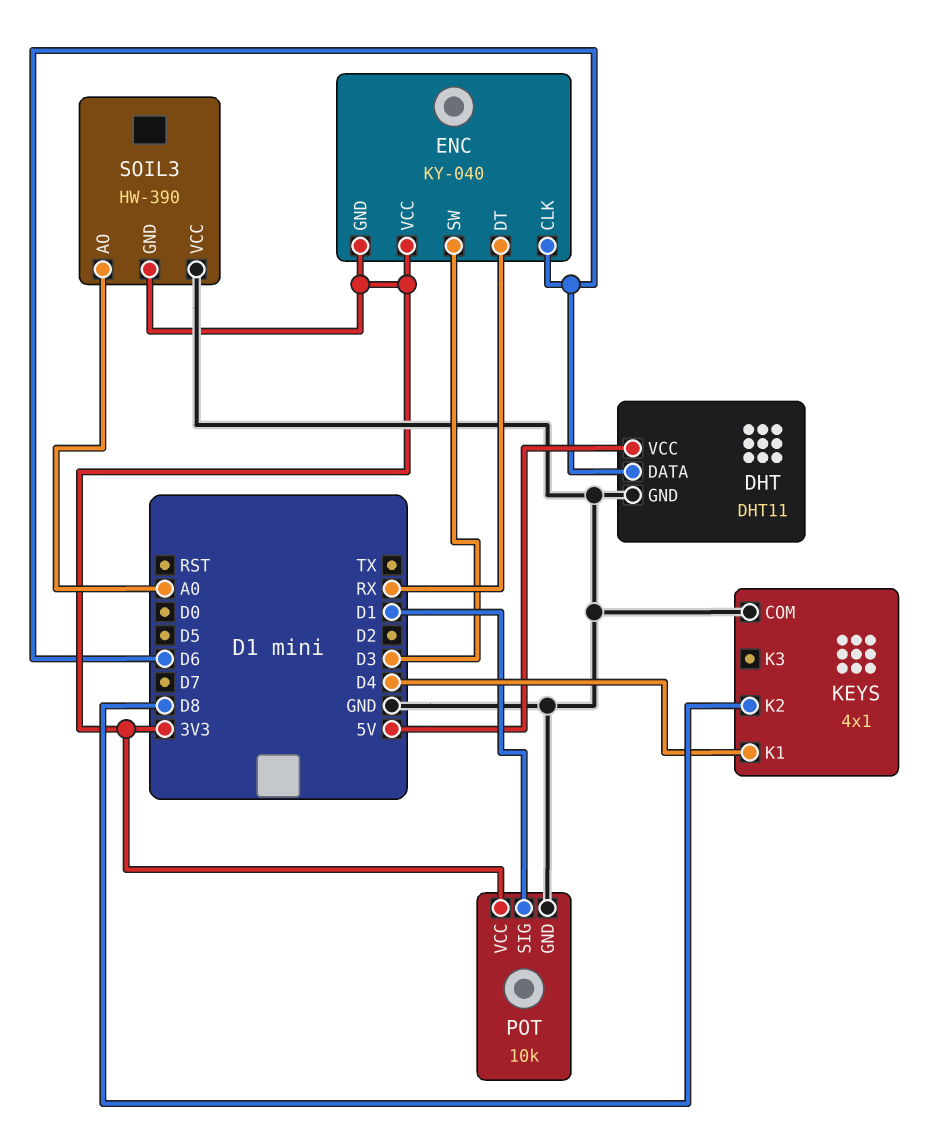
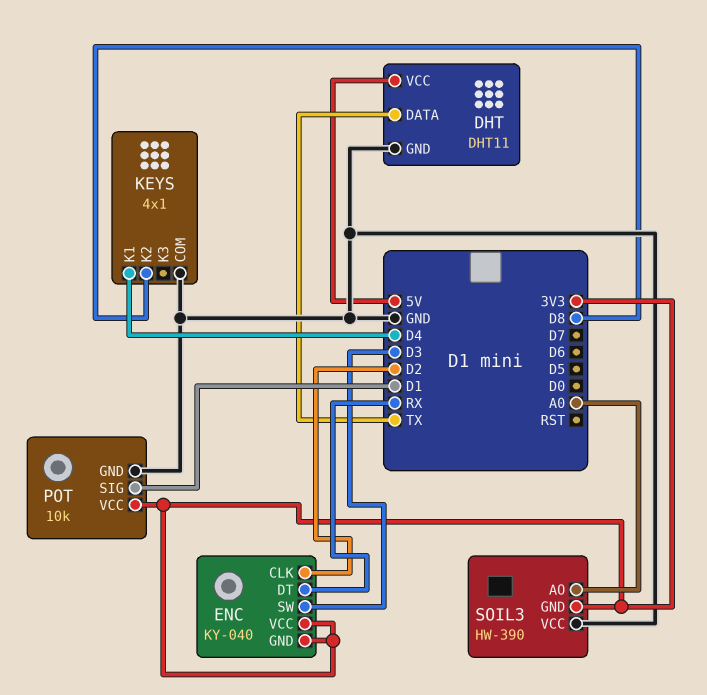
DHT pin DATA: D6 -> TX
ENC pin CLK: D6 -> D2

